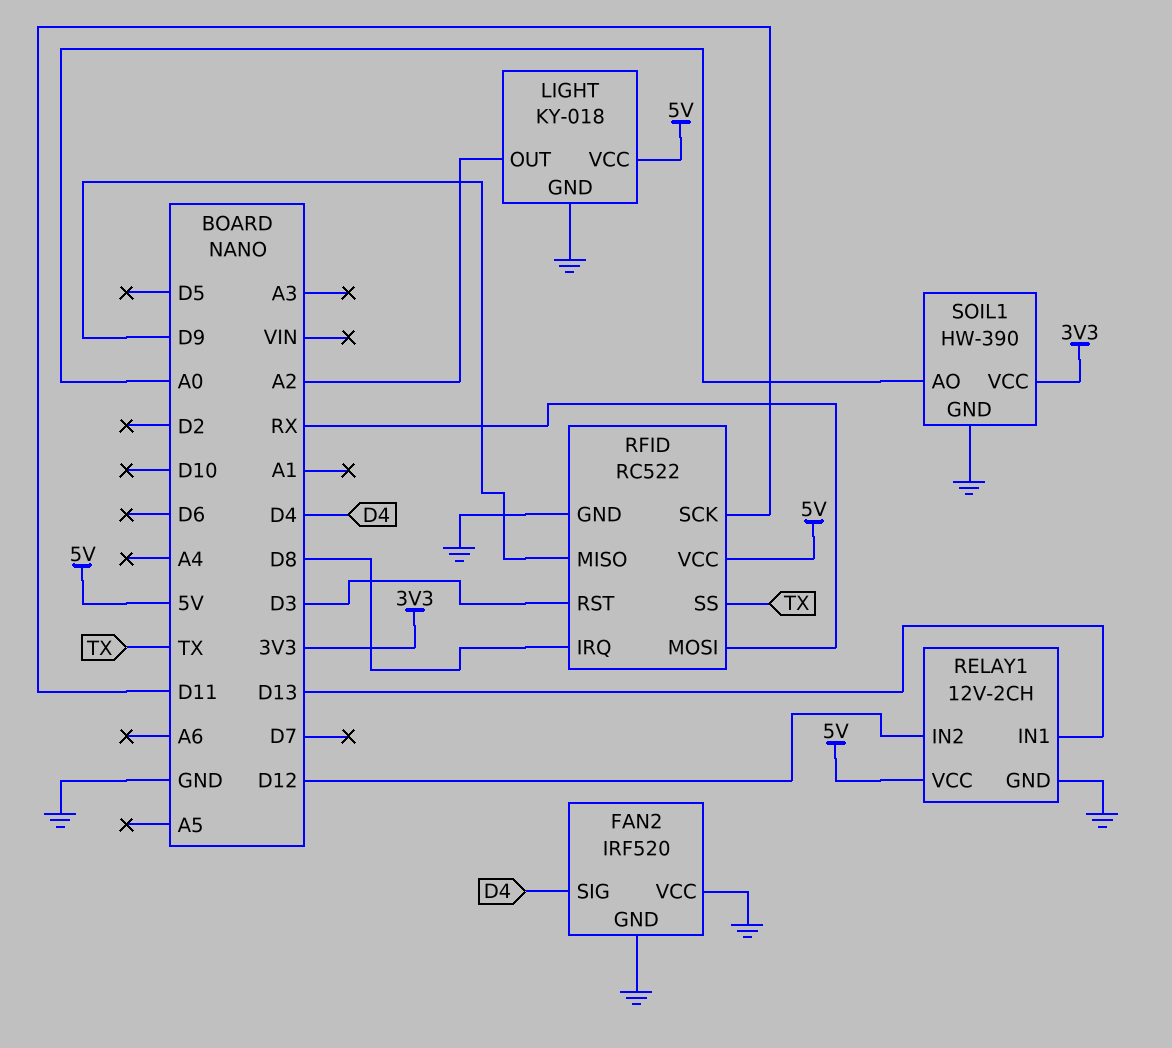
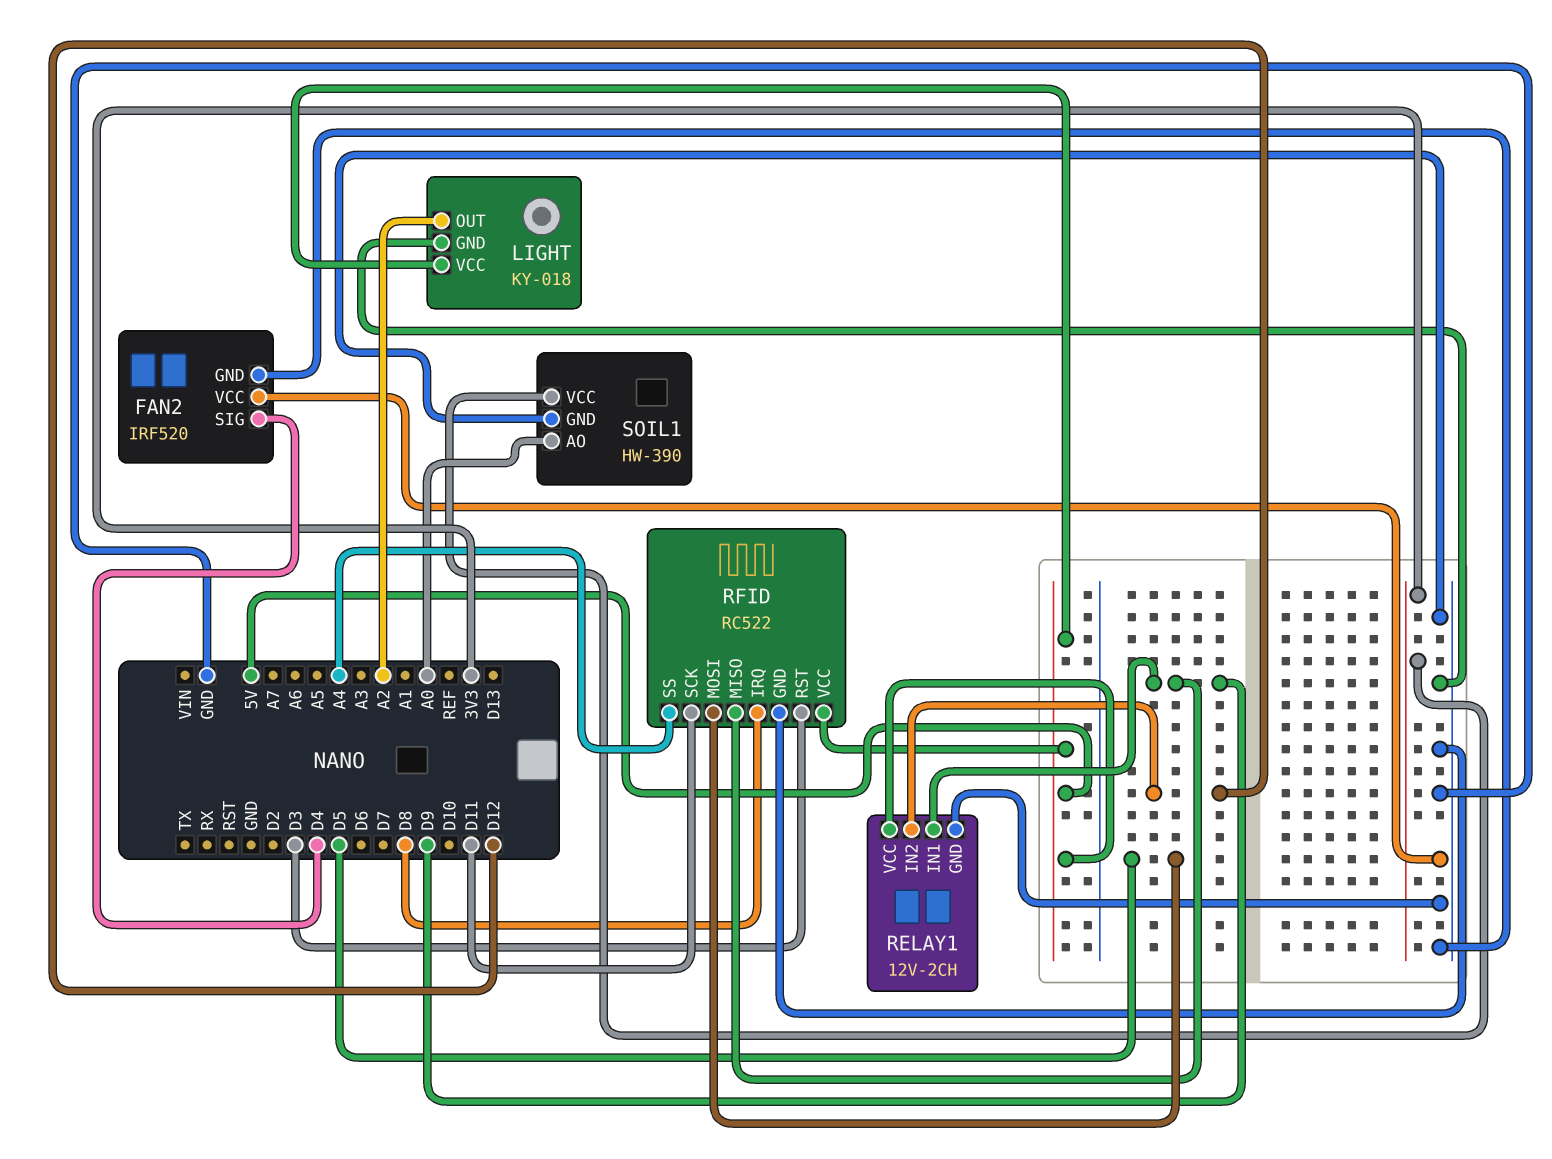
RELAY1 pin IN1: D13 -> D9
RFID pin MOSI: RX -> D5
RFID pin SS: TX -> A4

